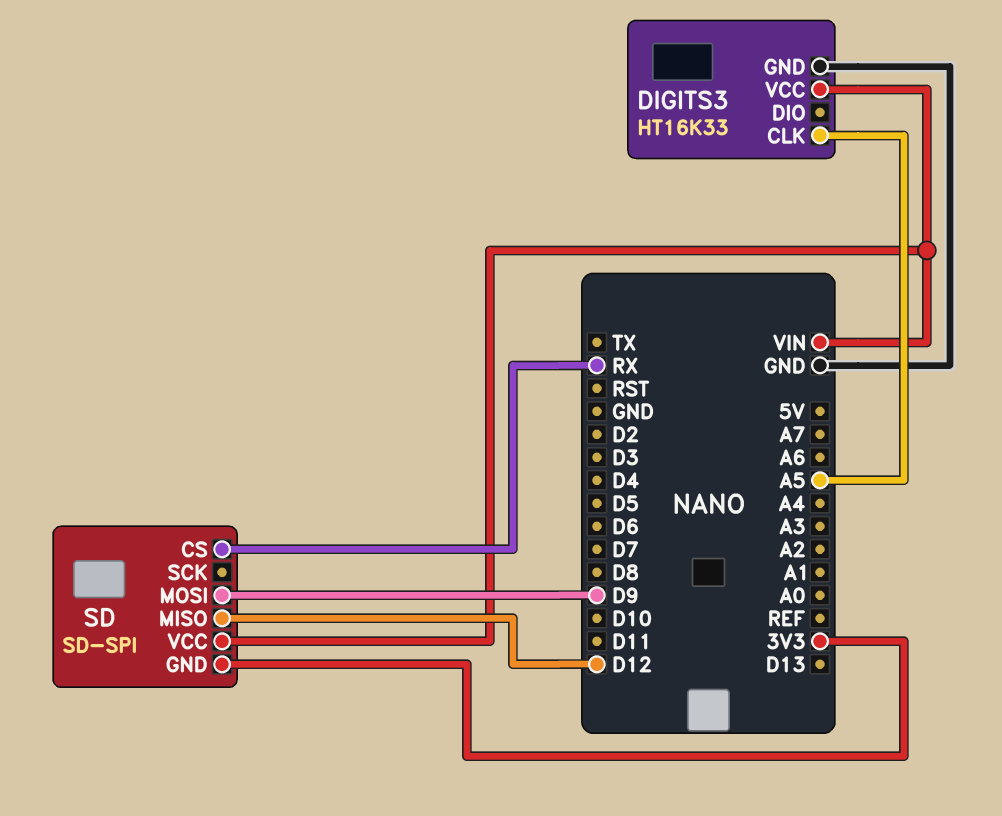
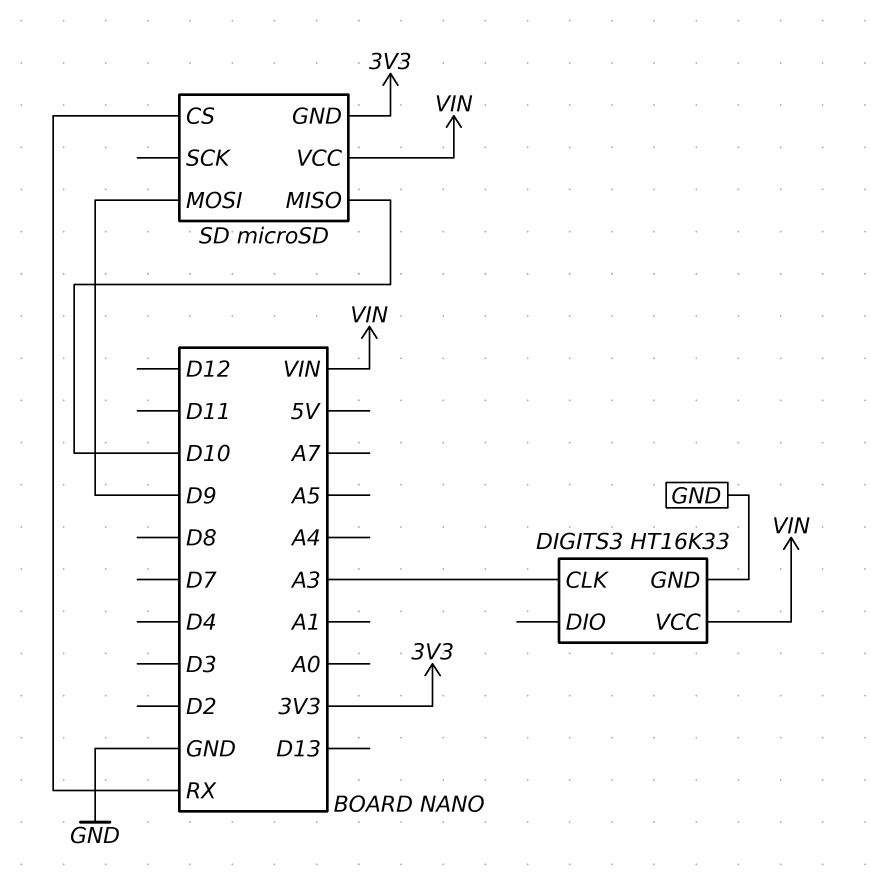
DIGITS3 pin CLK: A5 -> A3
SD: SD-SPI -> microSD
SD pin MISO: D12 -> D10

